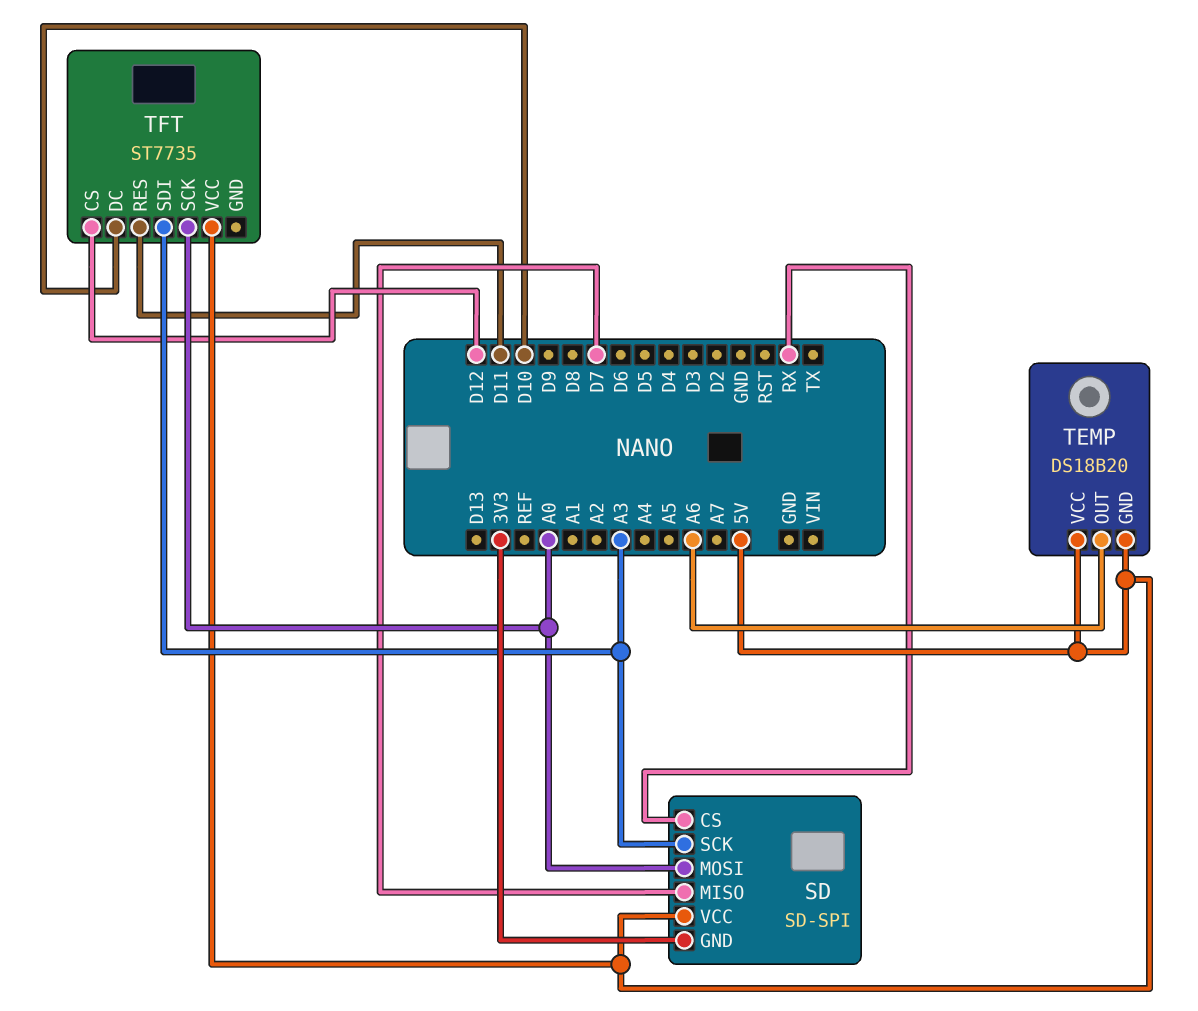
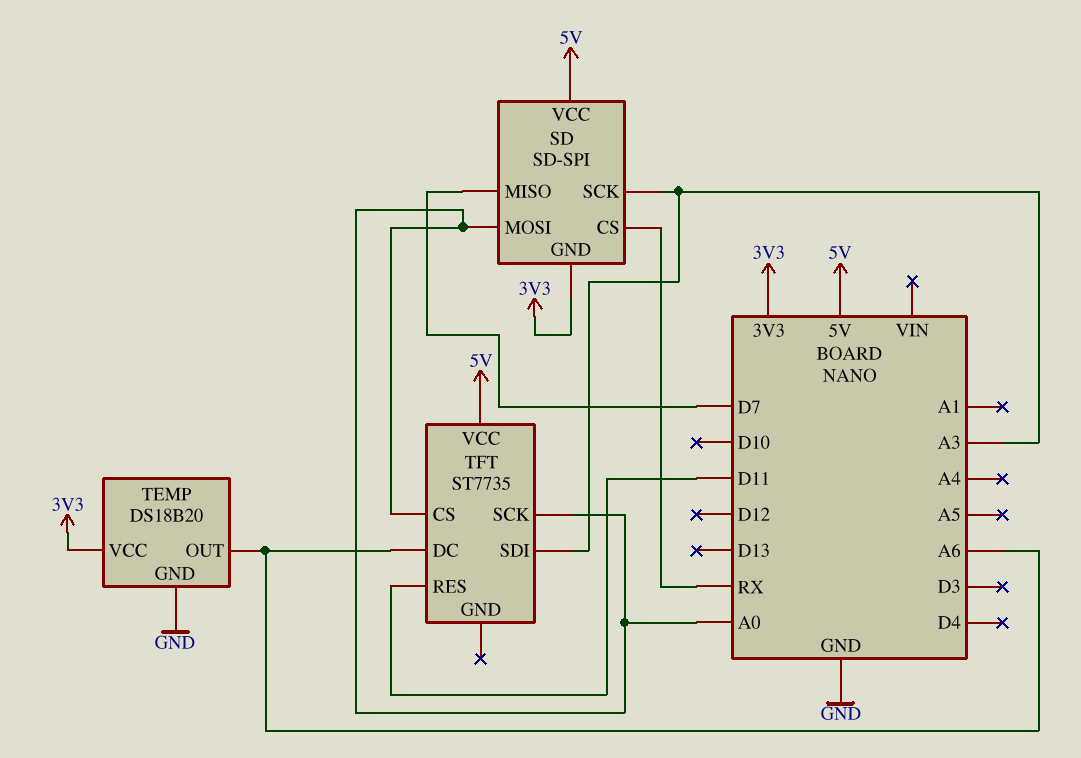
TEMP pin GND: 5V -> GND
TEMP pin VCC: 5V -> 3V3
TFT pin CS: D12 -> A0
TFT pin DC: D10 -> A6

